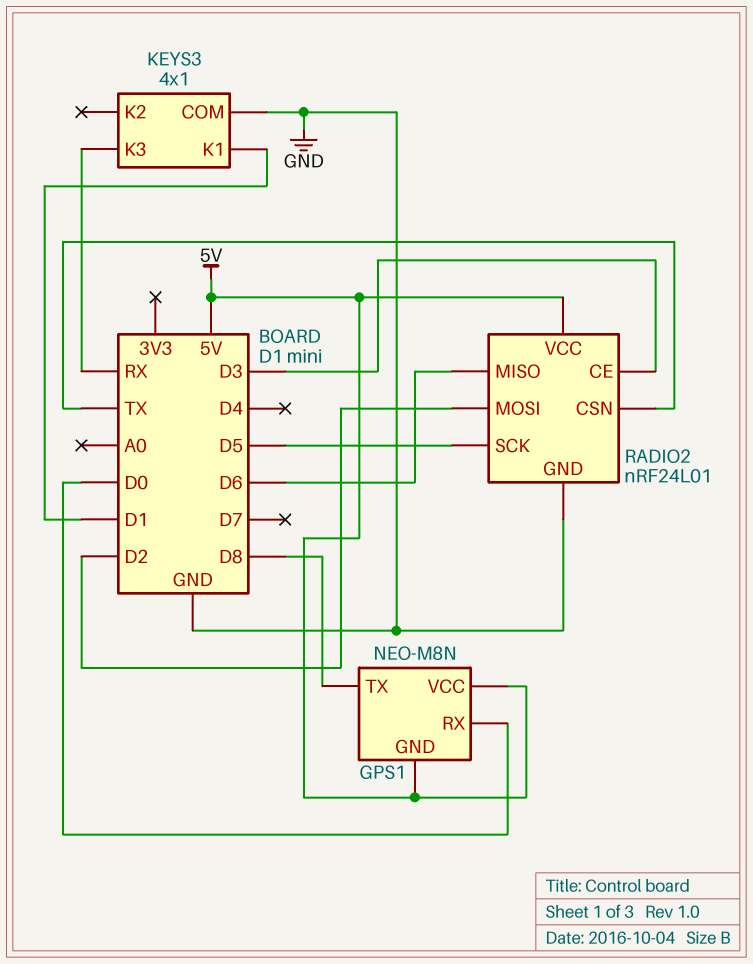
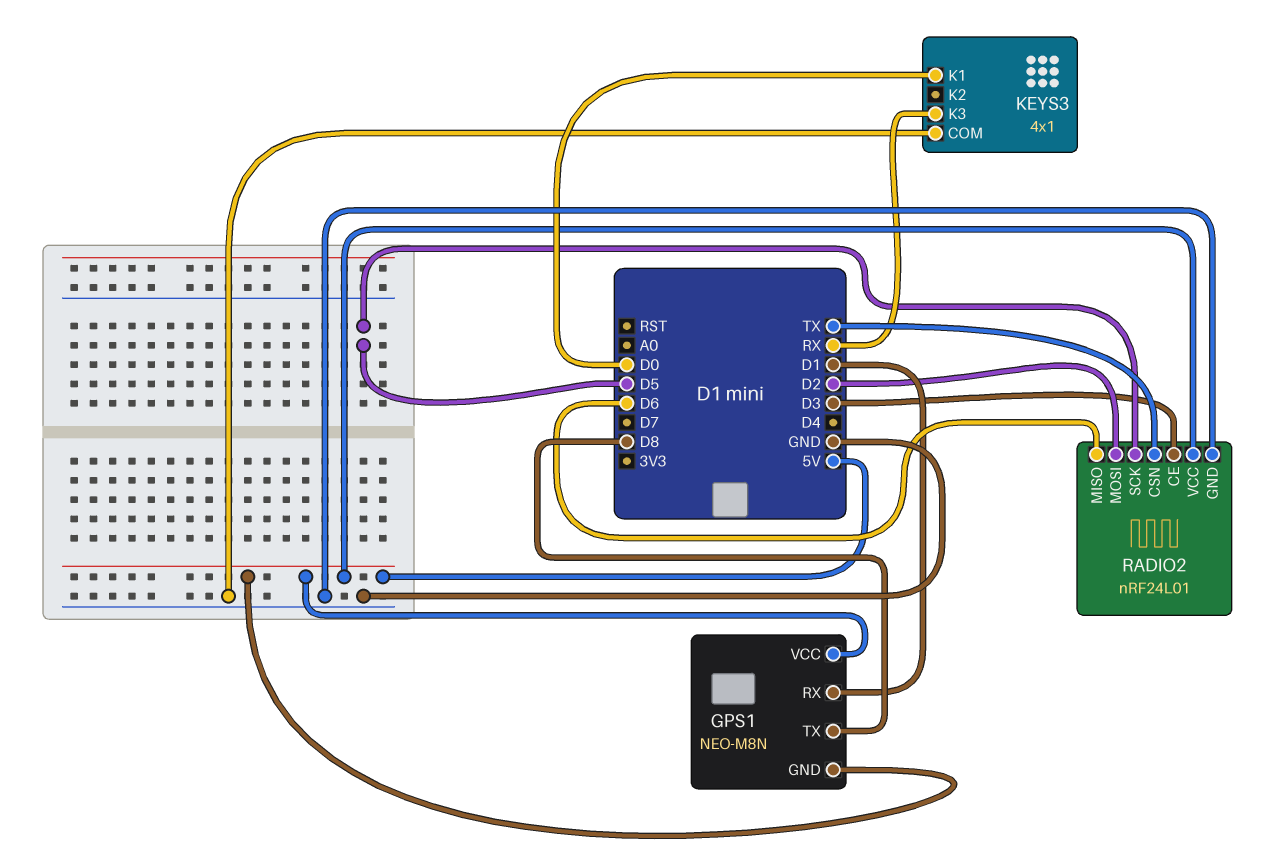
GPS1 pin RX: D0 -> D1
KEYS3 pin K1: D1 -> D0

